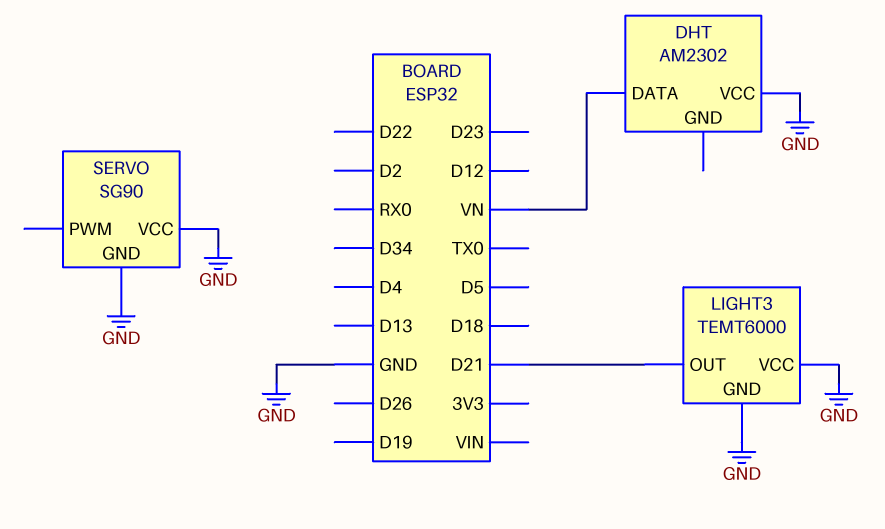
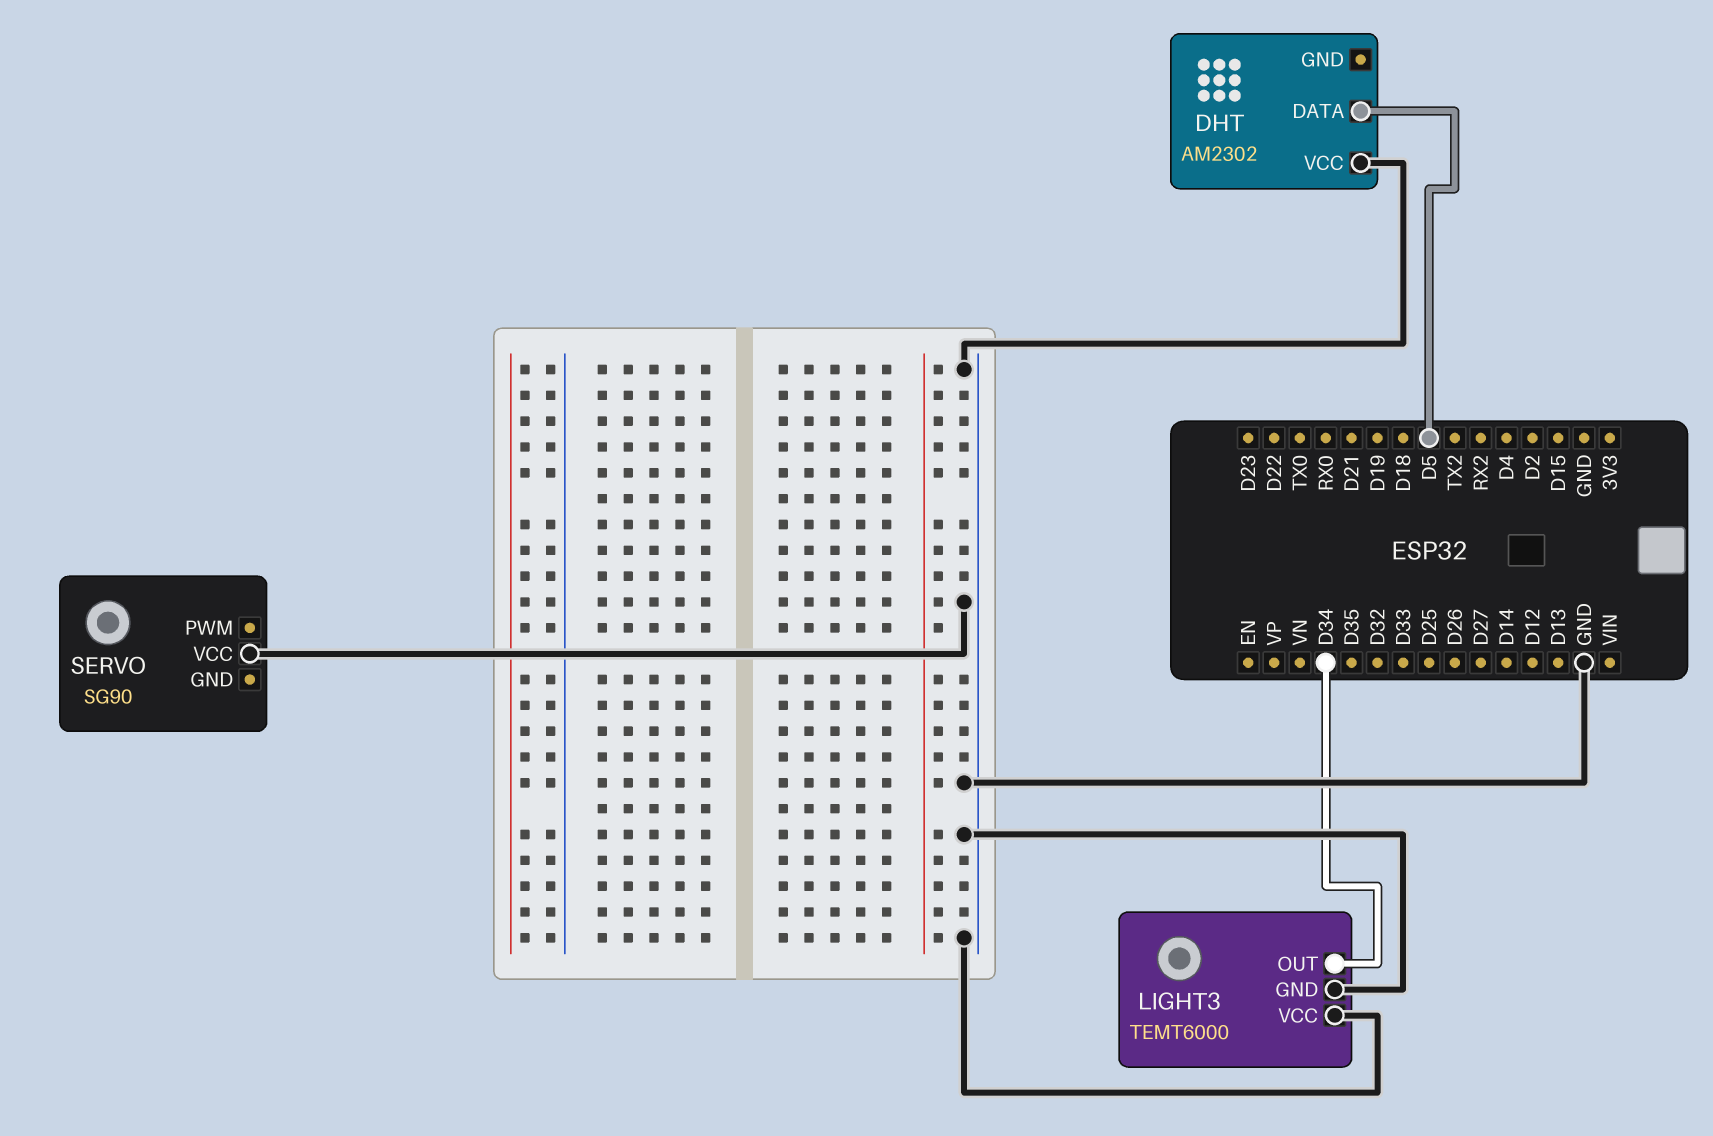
DHT pin DATA: VN -> D5
LIGHT3 pin OUT: D21 -> D34
SERVO pin GND: GND -> none

